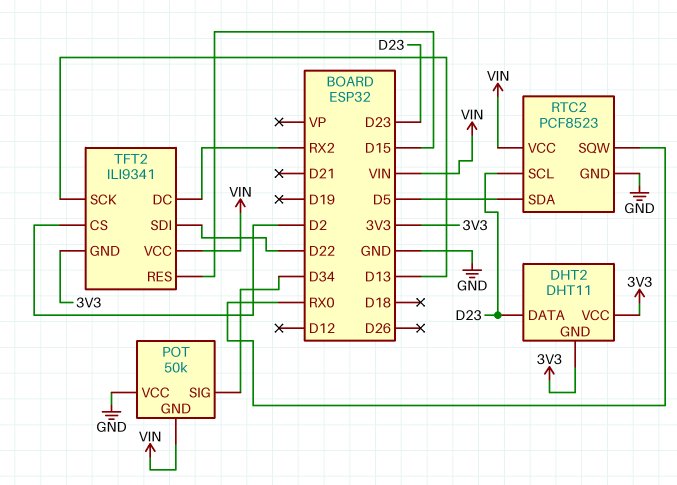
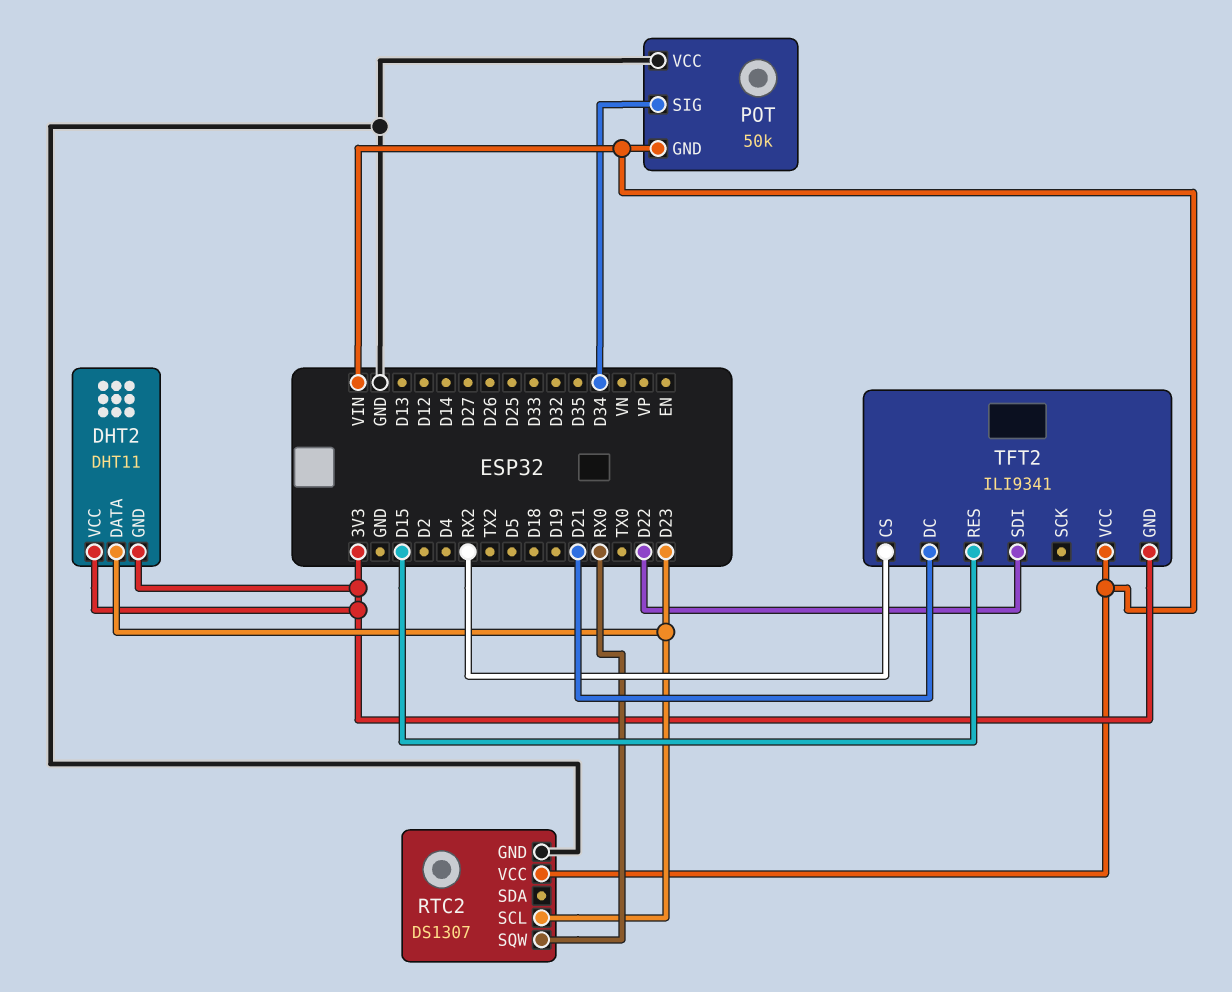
RTC2: PCF8523 -> DS1307
RTC2 pin SDA: D5 -> none
TFT2 pin CS: D2 -> RX2
TFT2 pin DC: RX2 -> D21
TFT2 pin SCK: D13 -> none

